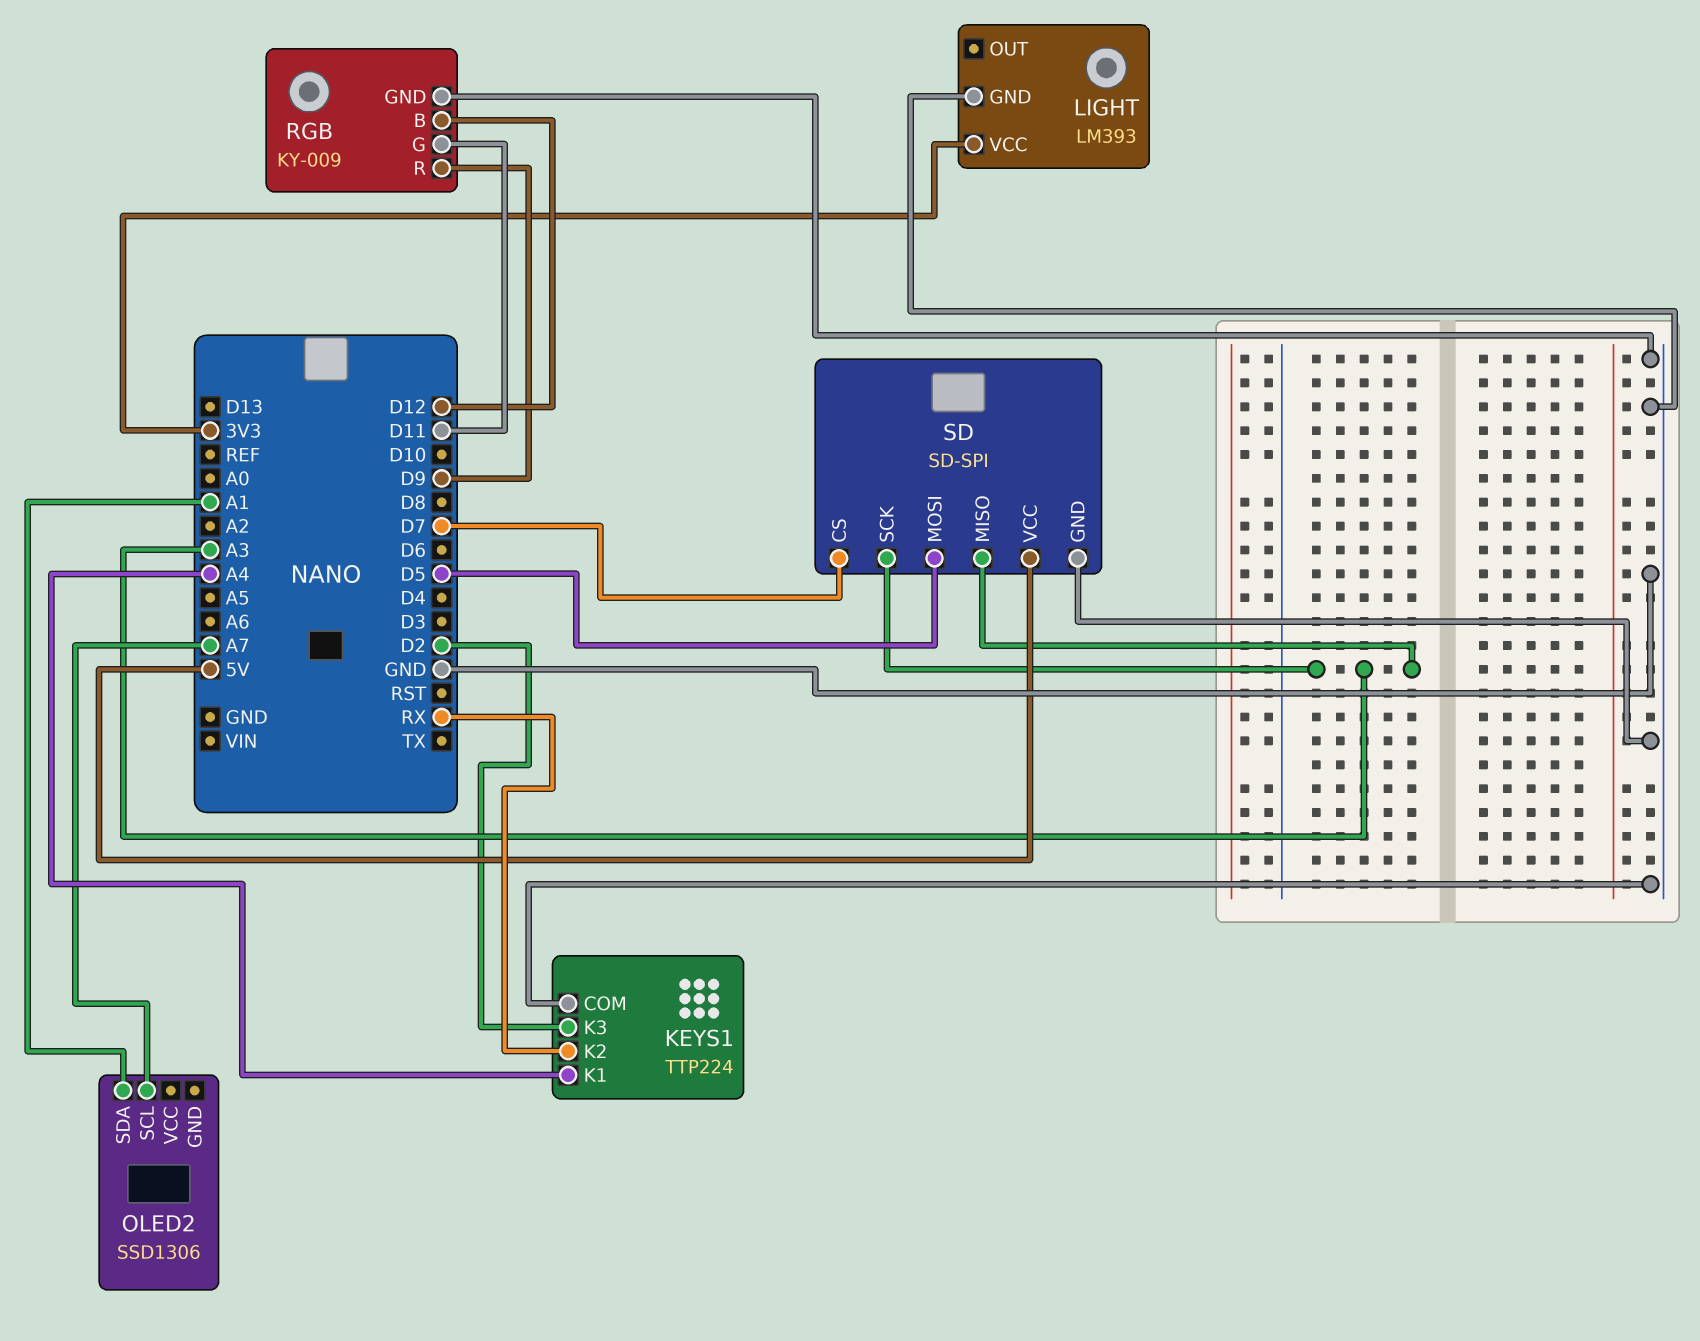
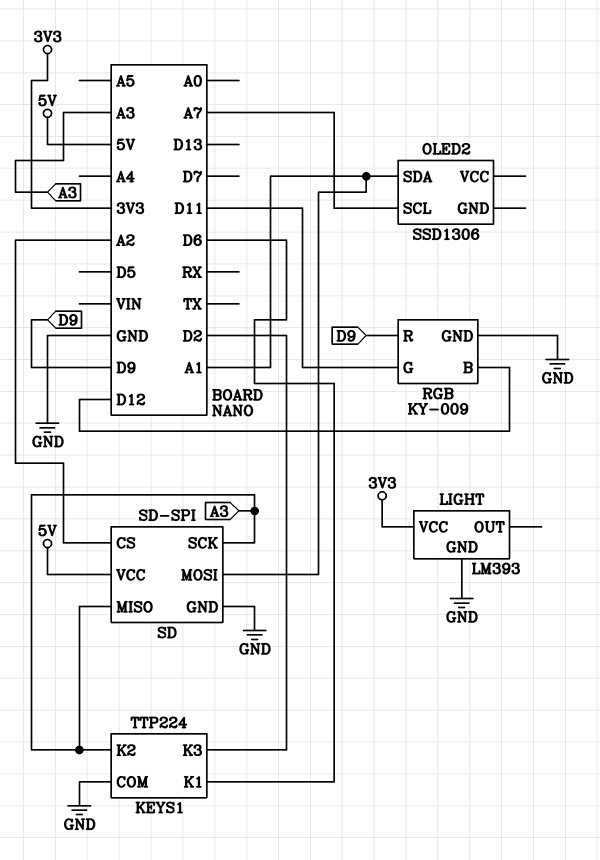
KEYS1 pin K1: A4 -> D6
KEYS1 pin K2: RX -> A3
SD pin CS: D7 -> A2
SD pin MOSI: D5 -> A1

